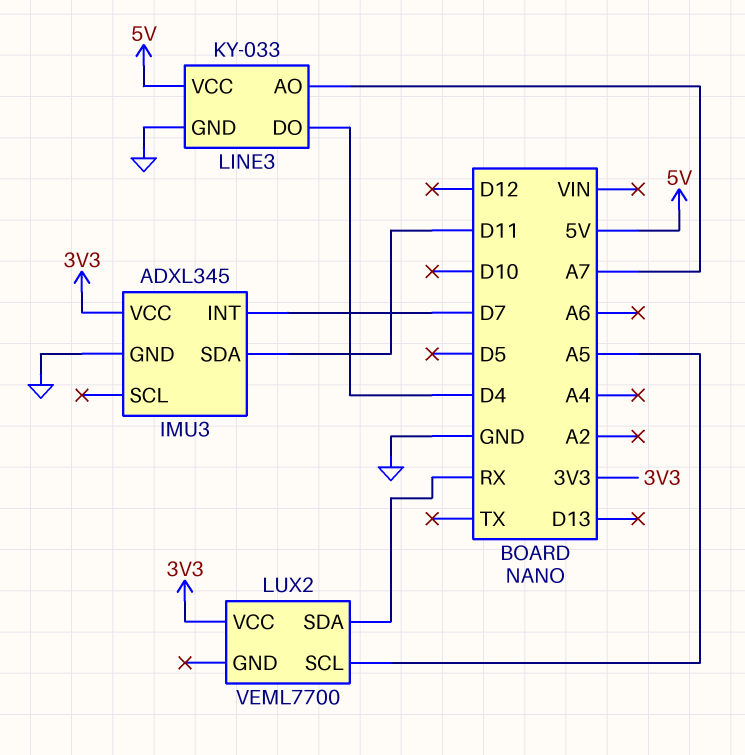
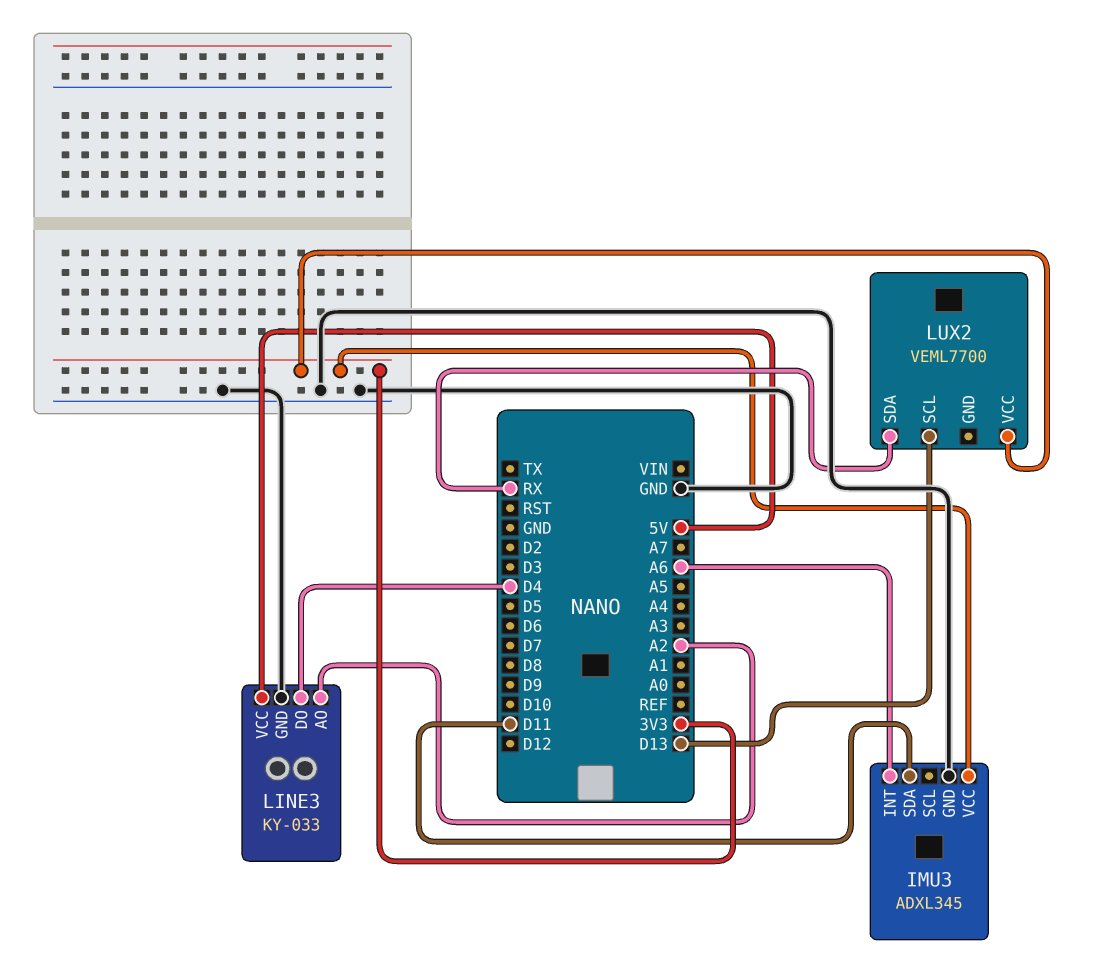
IMU3 pin INT: D7 -> A6
LINE3 pin AO: A7 -> A2
LUX2 pin SCL: A5 -> D13

